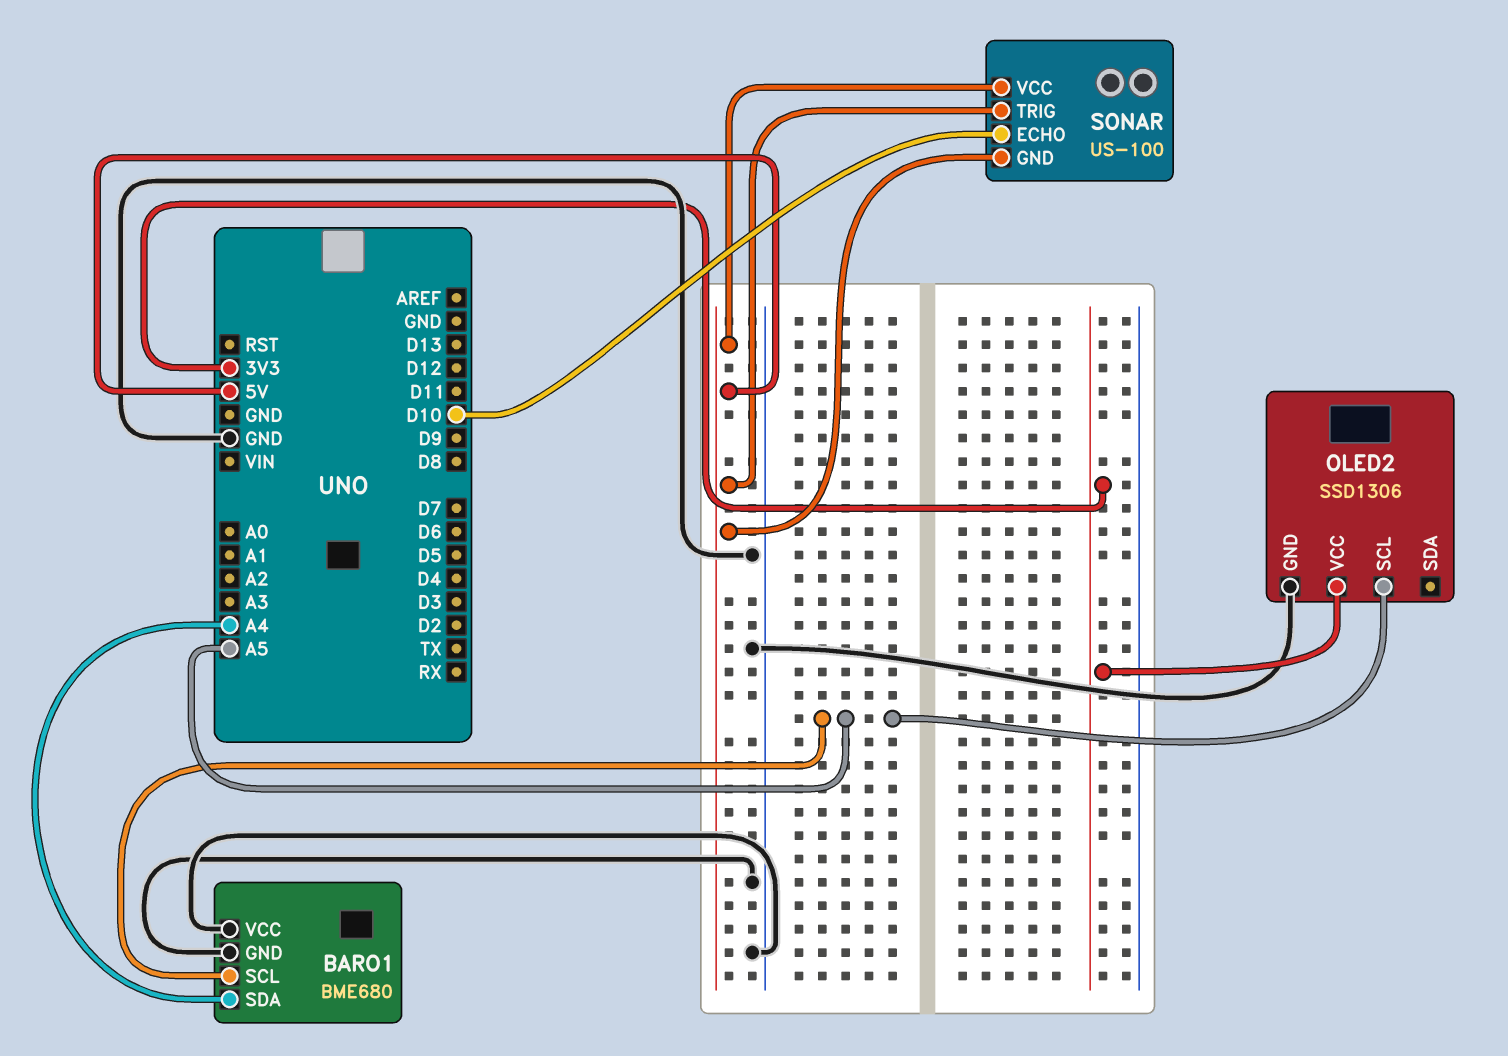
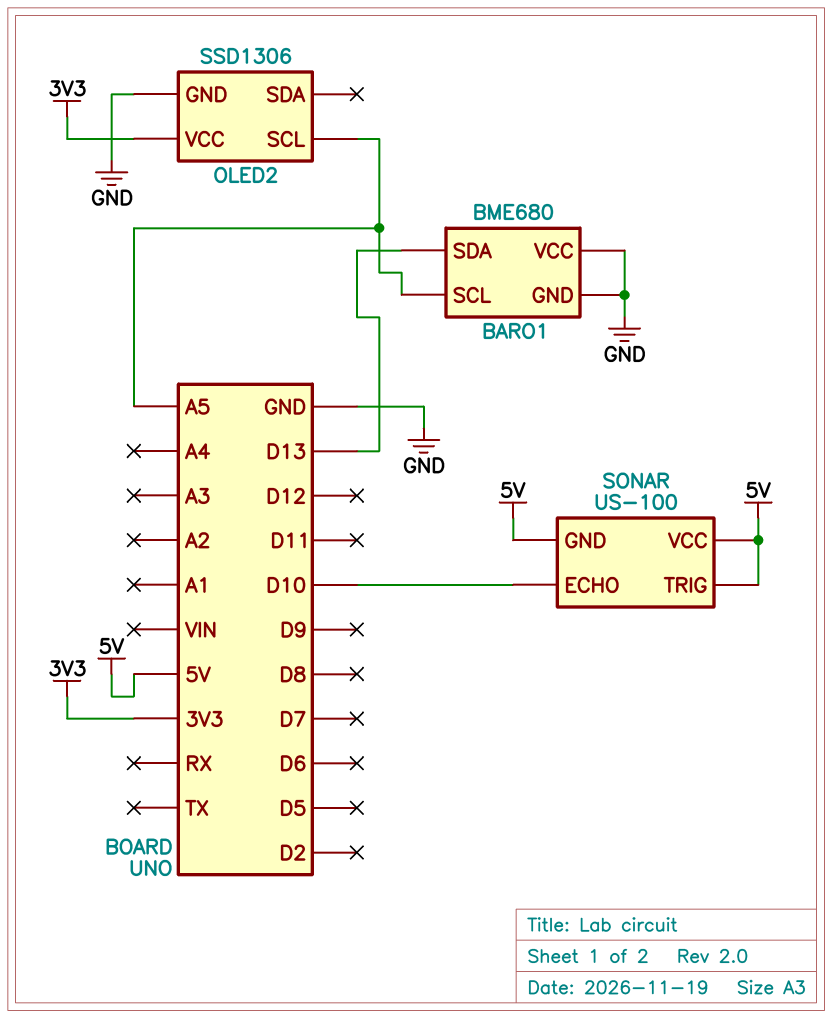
BARO1 pin SDA: A4 -> D13

